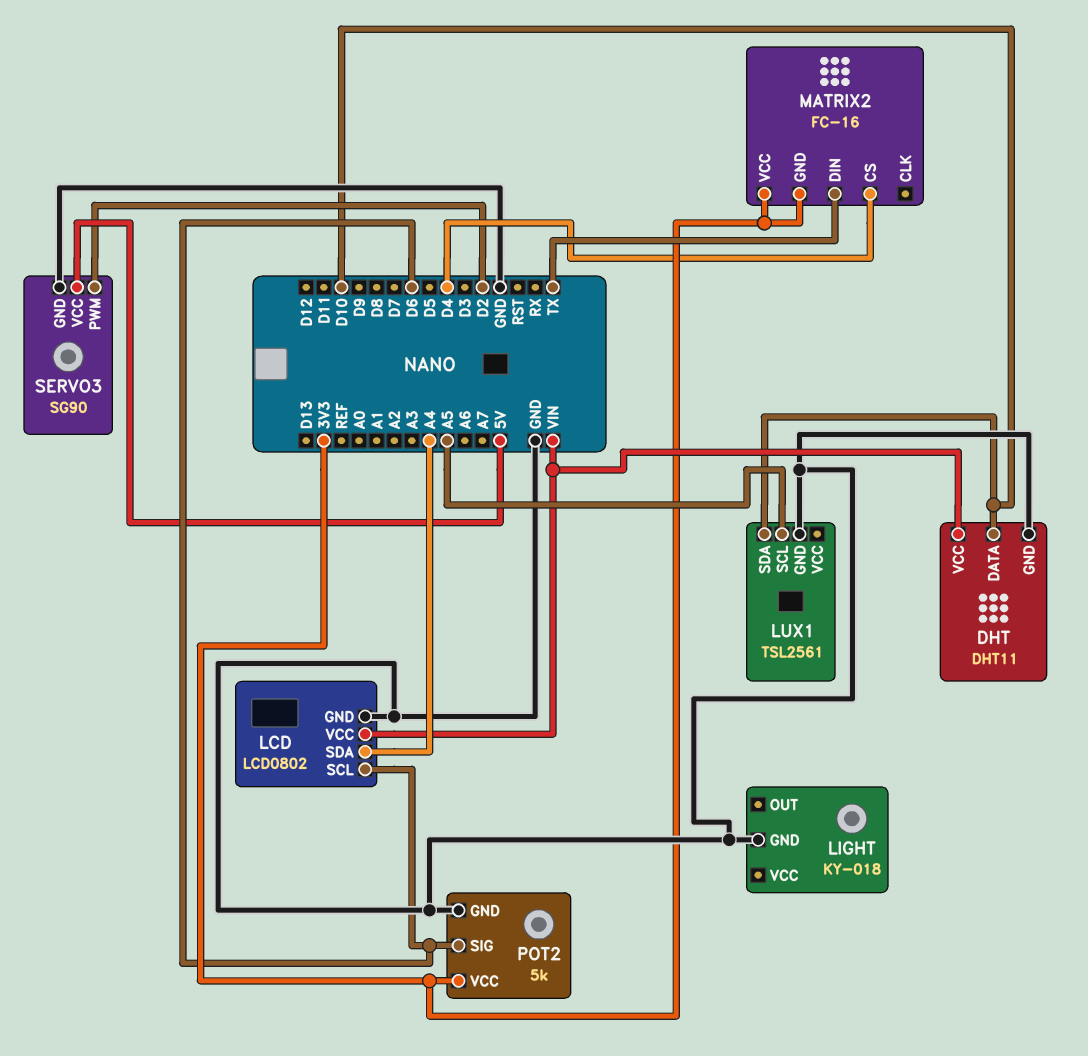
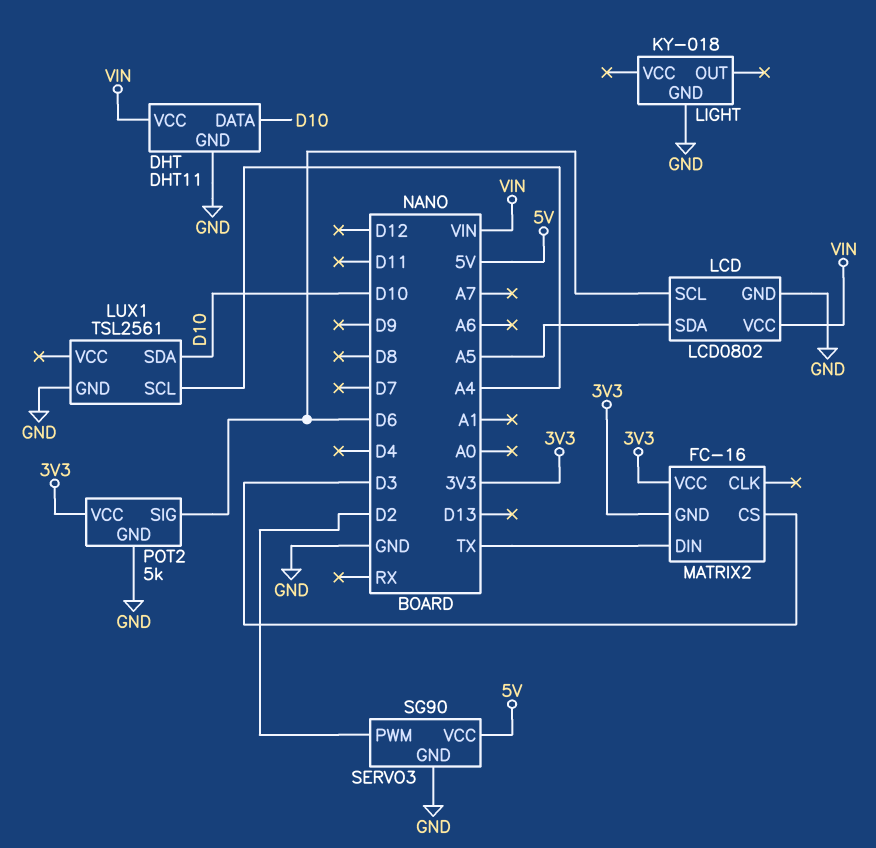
LCD pin SDA: A4 -> A5
LUX1 pin SCL: A5 -> A4
MATRIX2 pin CS: D4 -> D3

